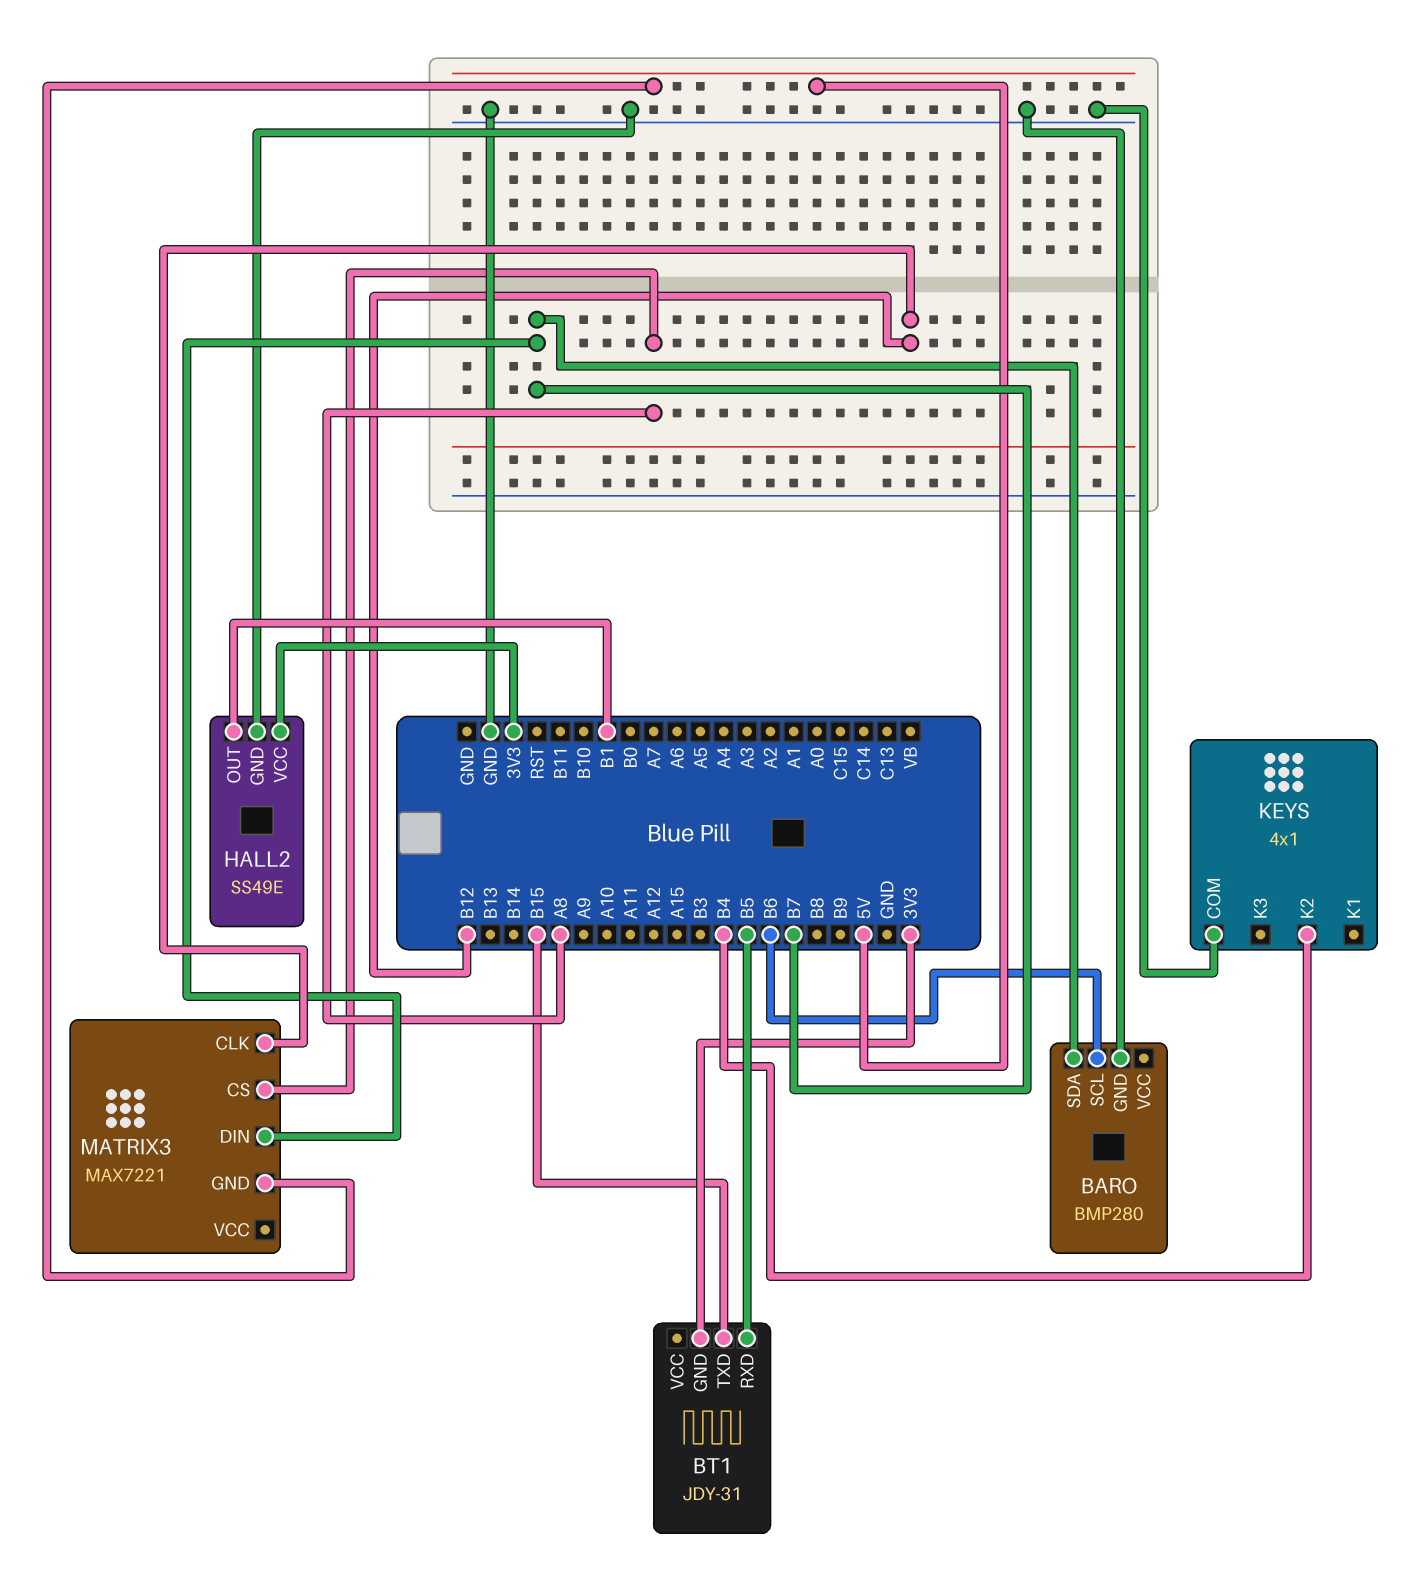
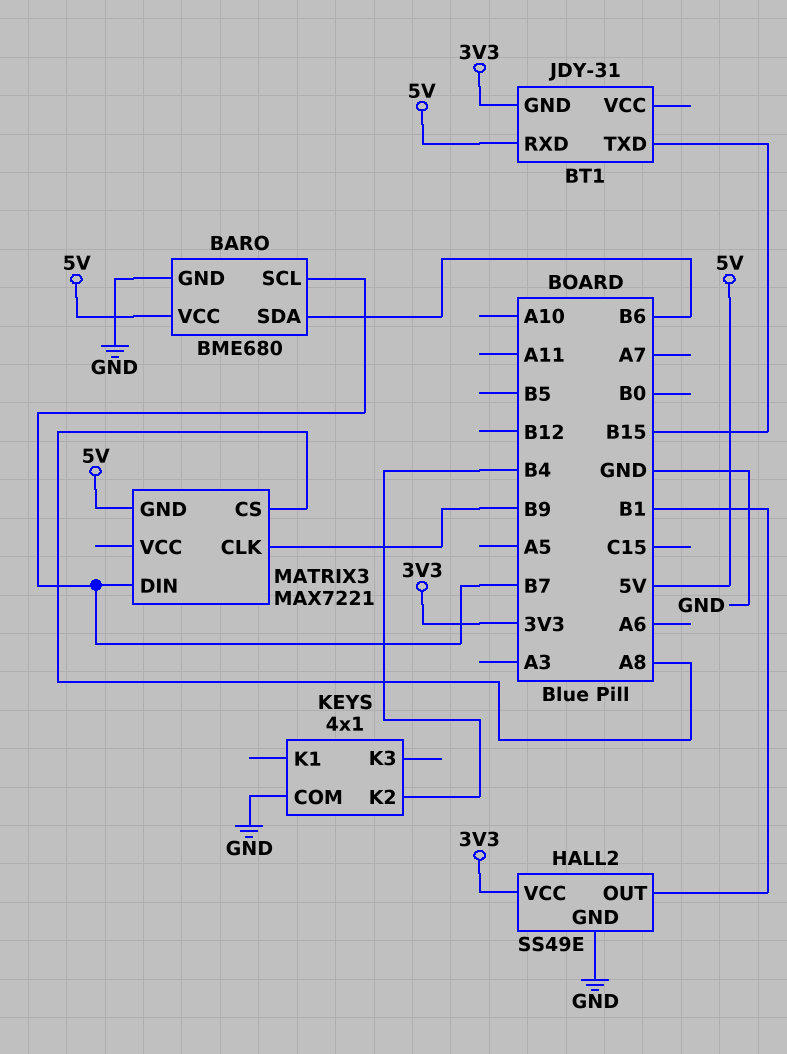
BARO: BMP280 -> BME680
BARO pin SCL: B6 -> B7
BARO pin SDA: B7 -> B6
BARO pin VCC: none -> 5V
BT1 pin RXD: B5 -> 5V
MATRIX3 pin CLK: B12 -> B9

